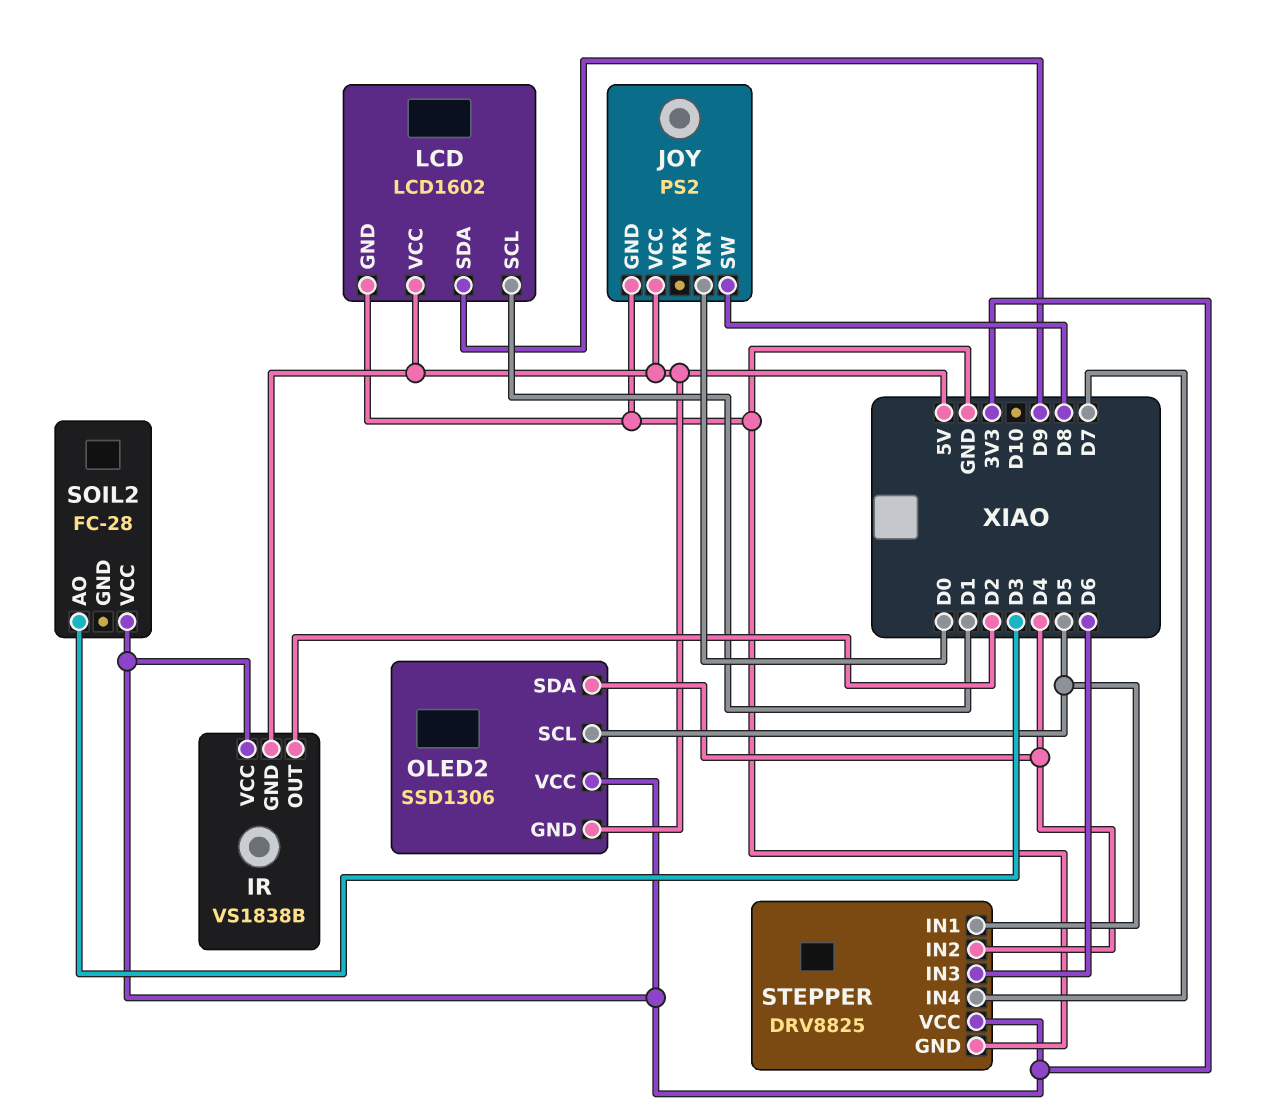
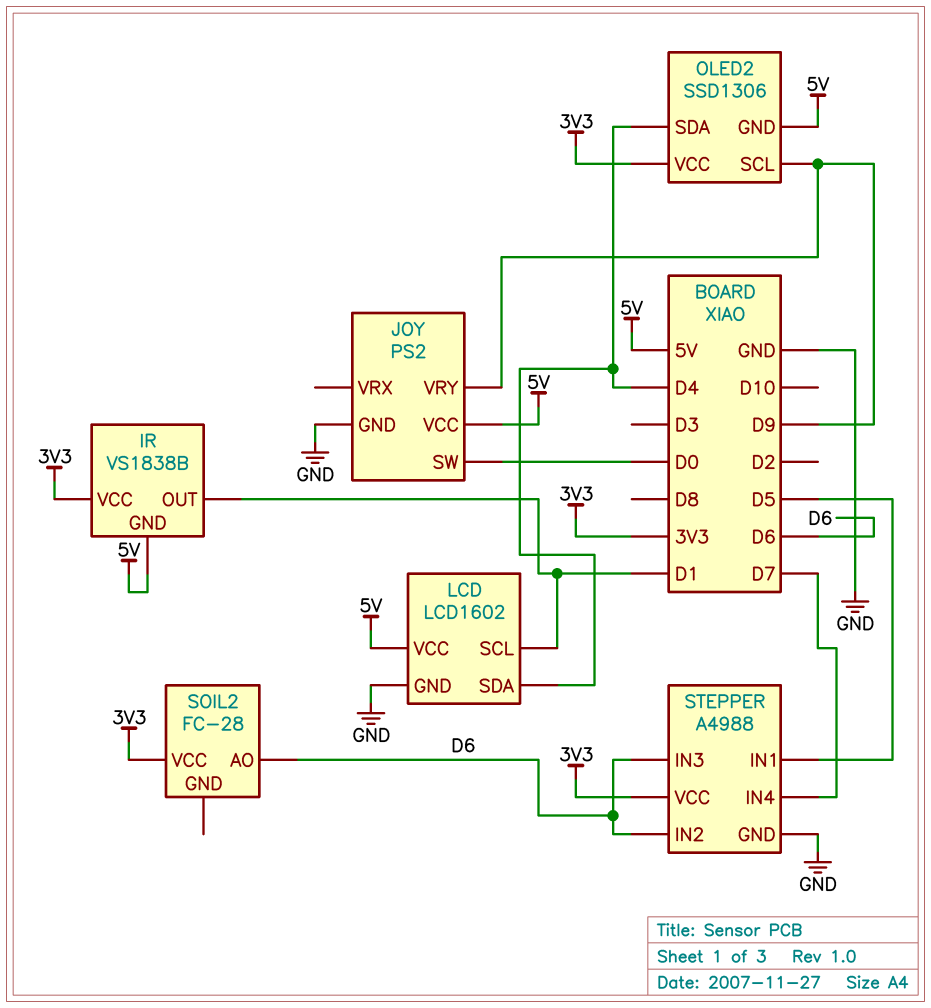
IR pin OUT: D2 -> D1
JOY pin SW: D8 -> D0
JOY pin VRY: D0 -> D9
LCD pin SDA: D9 -> D4
OLED2 pin SCL: D5 -> D9
SOIL2 pin AO: D3 -> D6
STEPPER: DRV8825 -> A4988
STEPPER pin IN2: D4 -> D6

